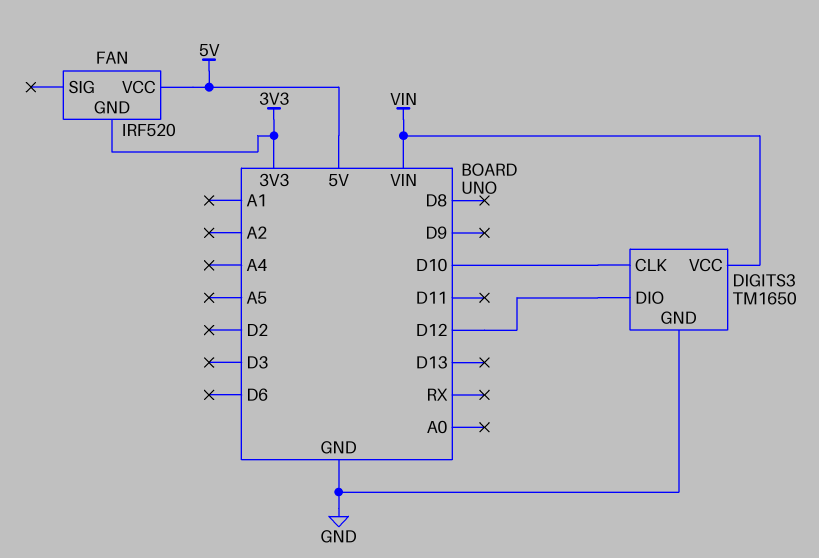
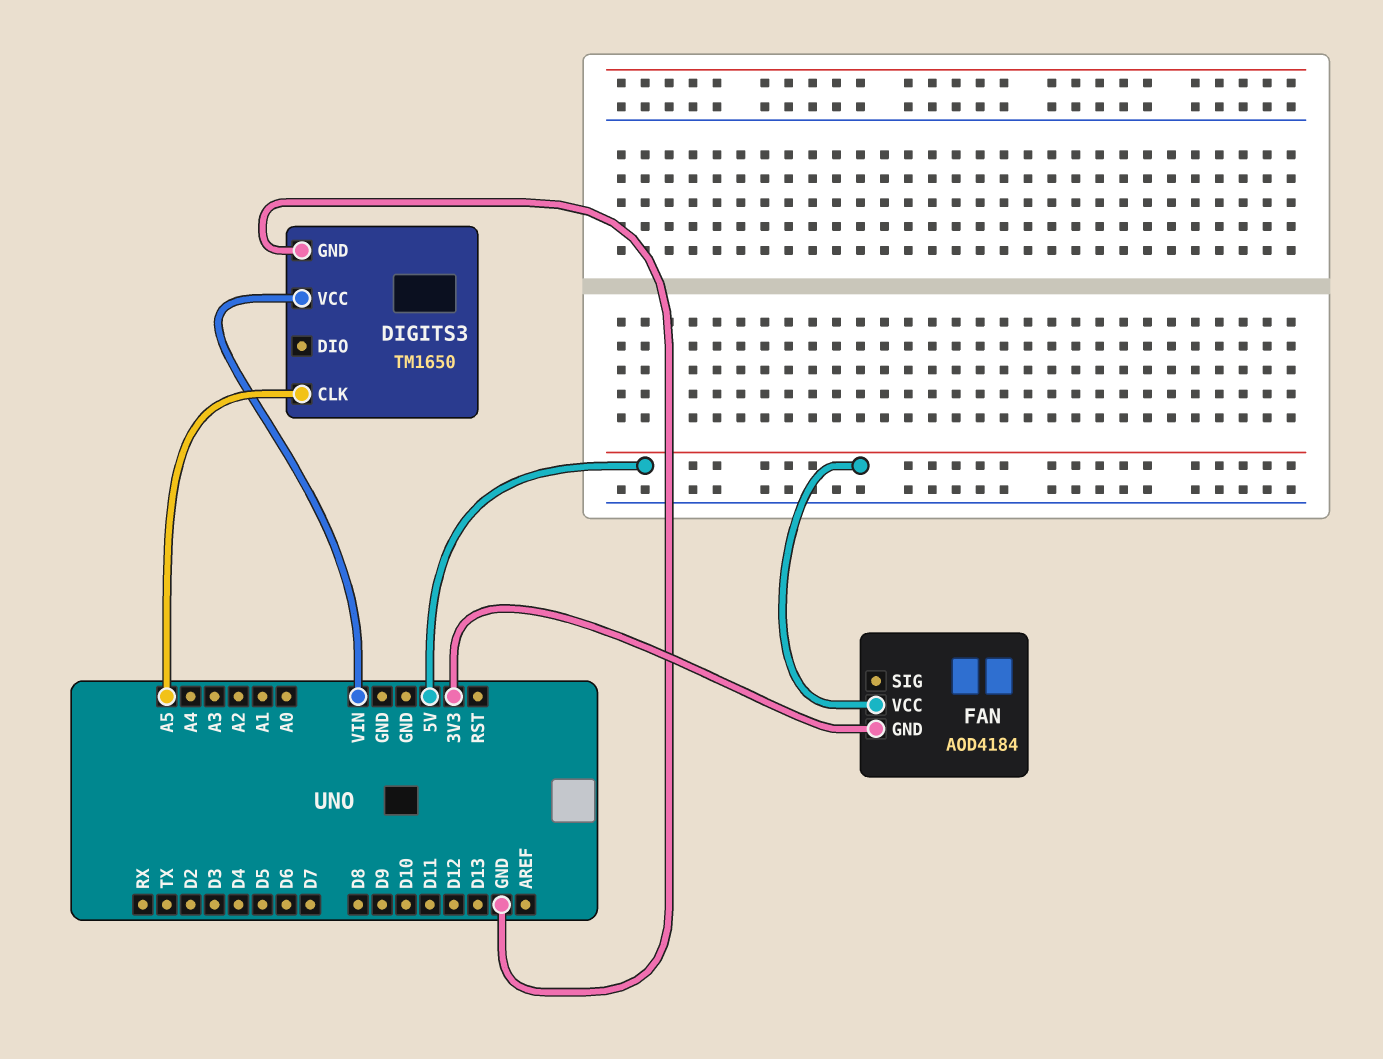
DIGITS3 pin CLK: D10 -> A5
DIGITS3 pin DIO: D12 -> none
FAN: IRF520 -> AOD4184

